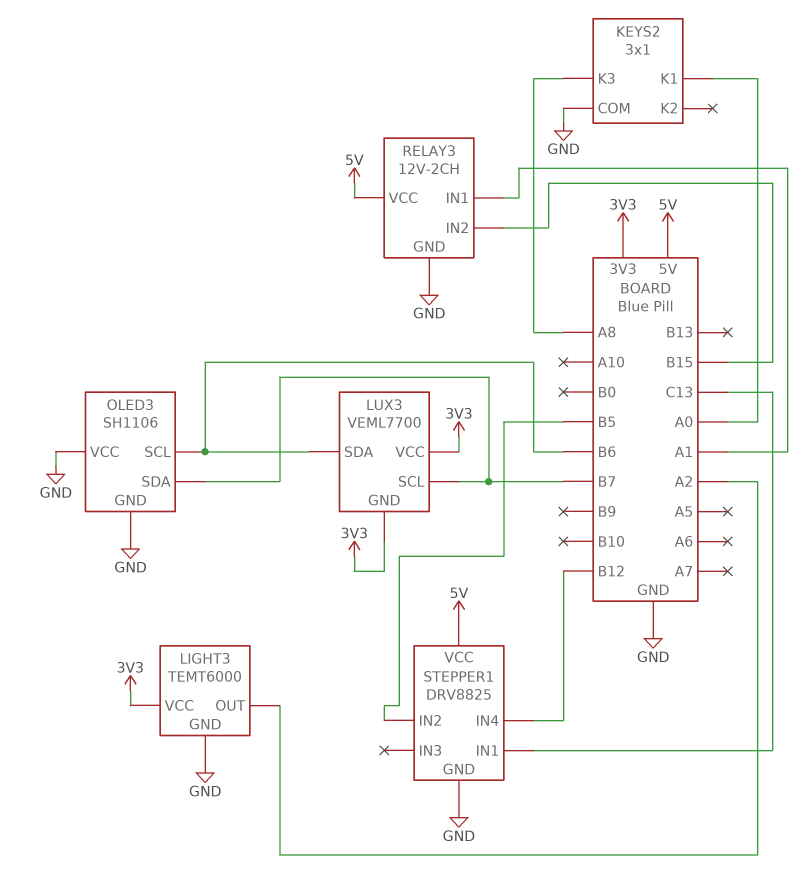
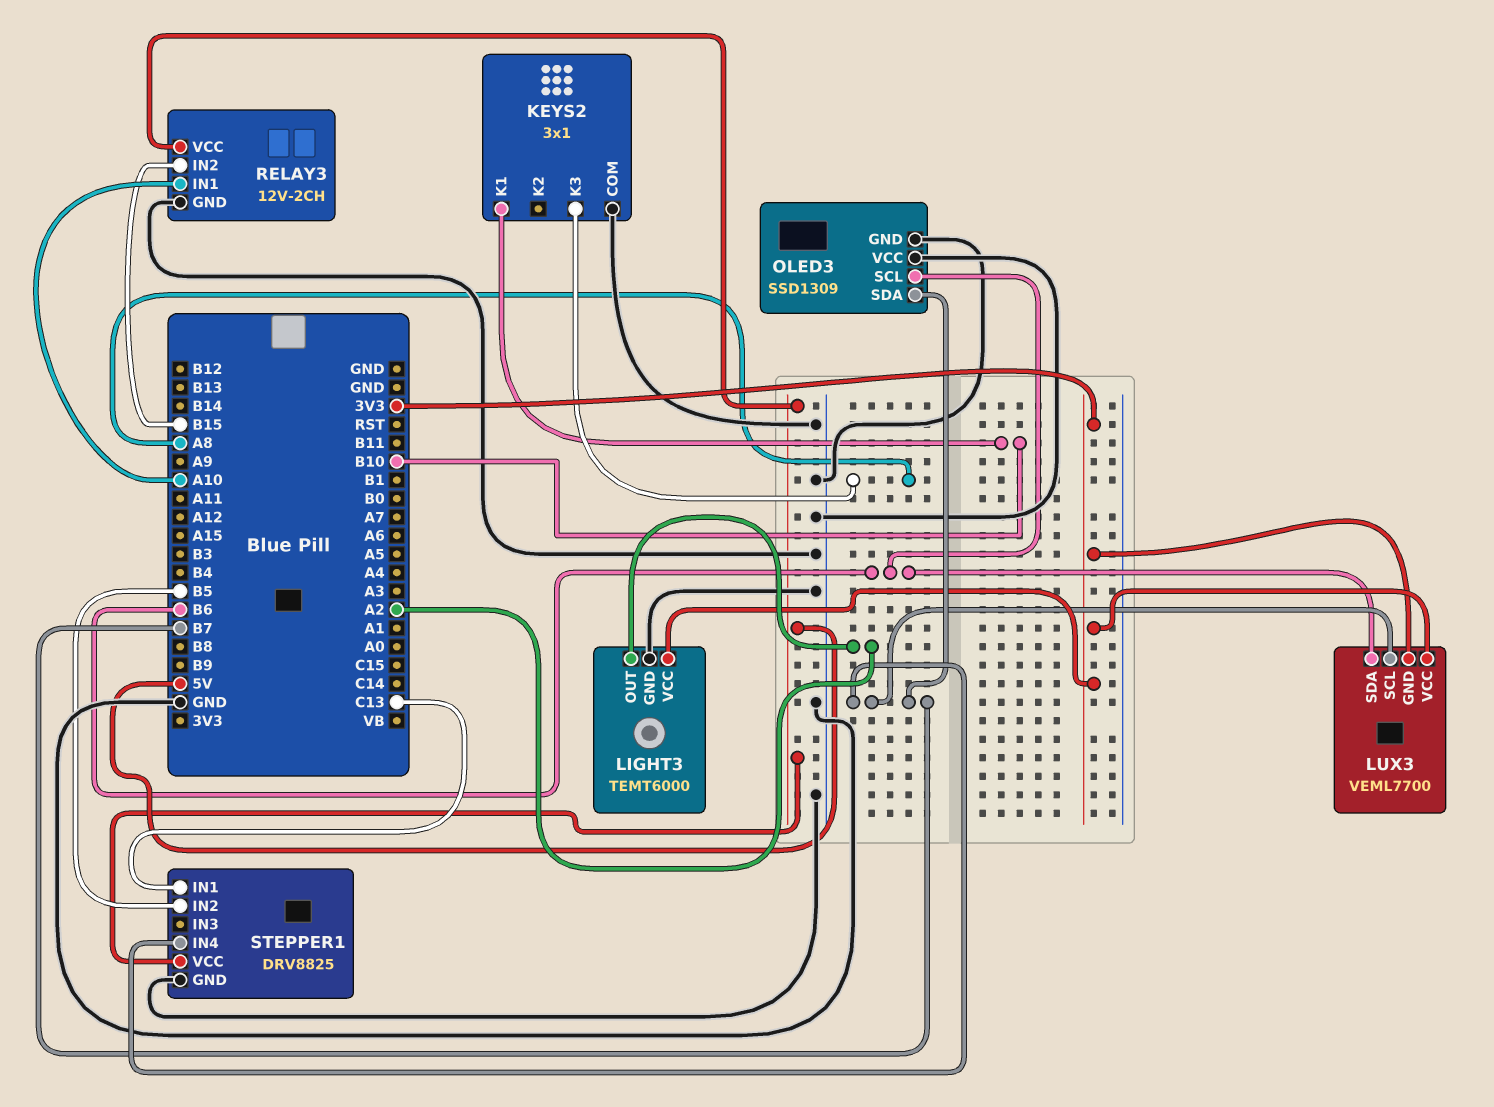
KEYS2 pin K1: A0 -> B10
OLED3: SH1106 -> SSD1309
RELAY3 pin IN1: A1 -> A10
STEPPER1 pin IN4: B12 -> B7

